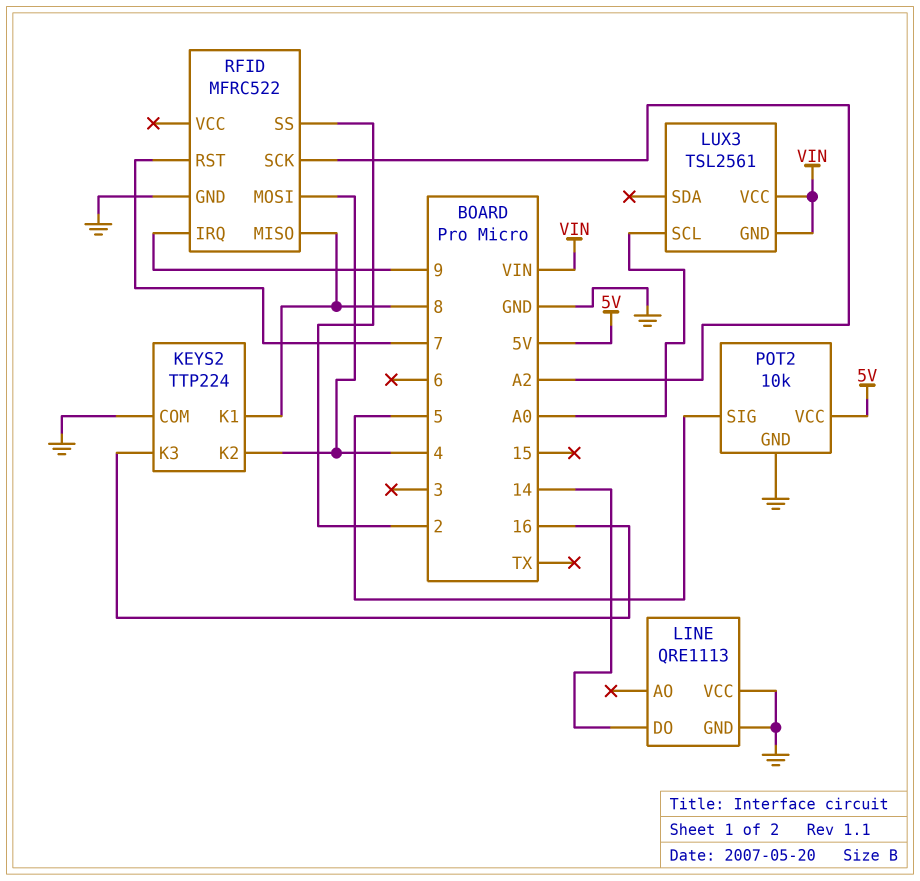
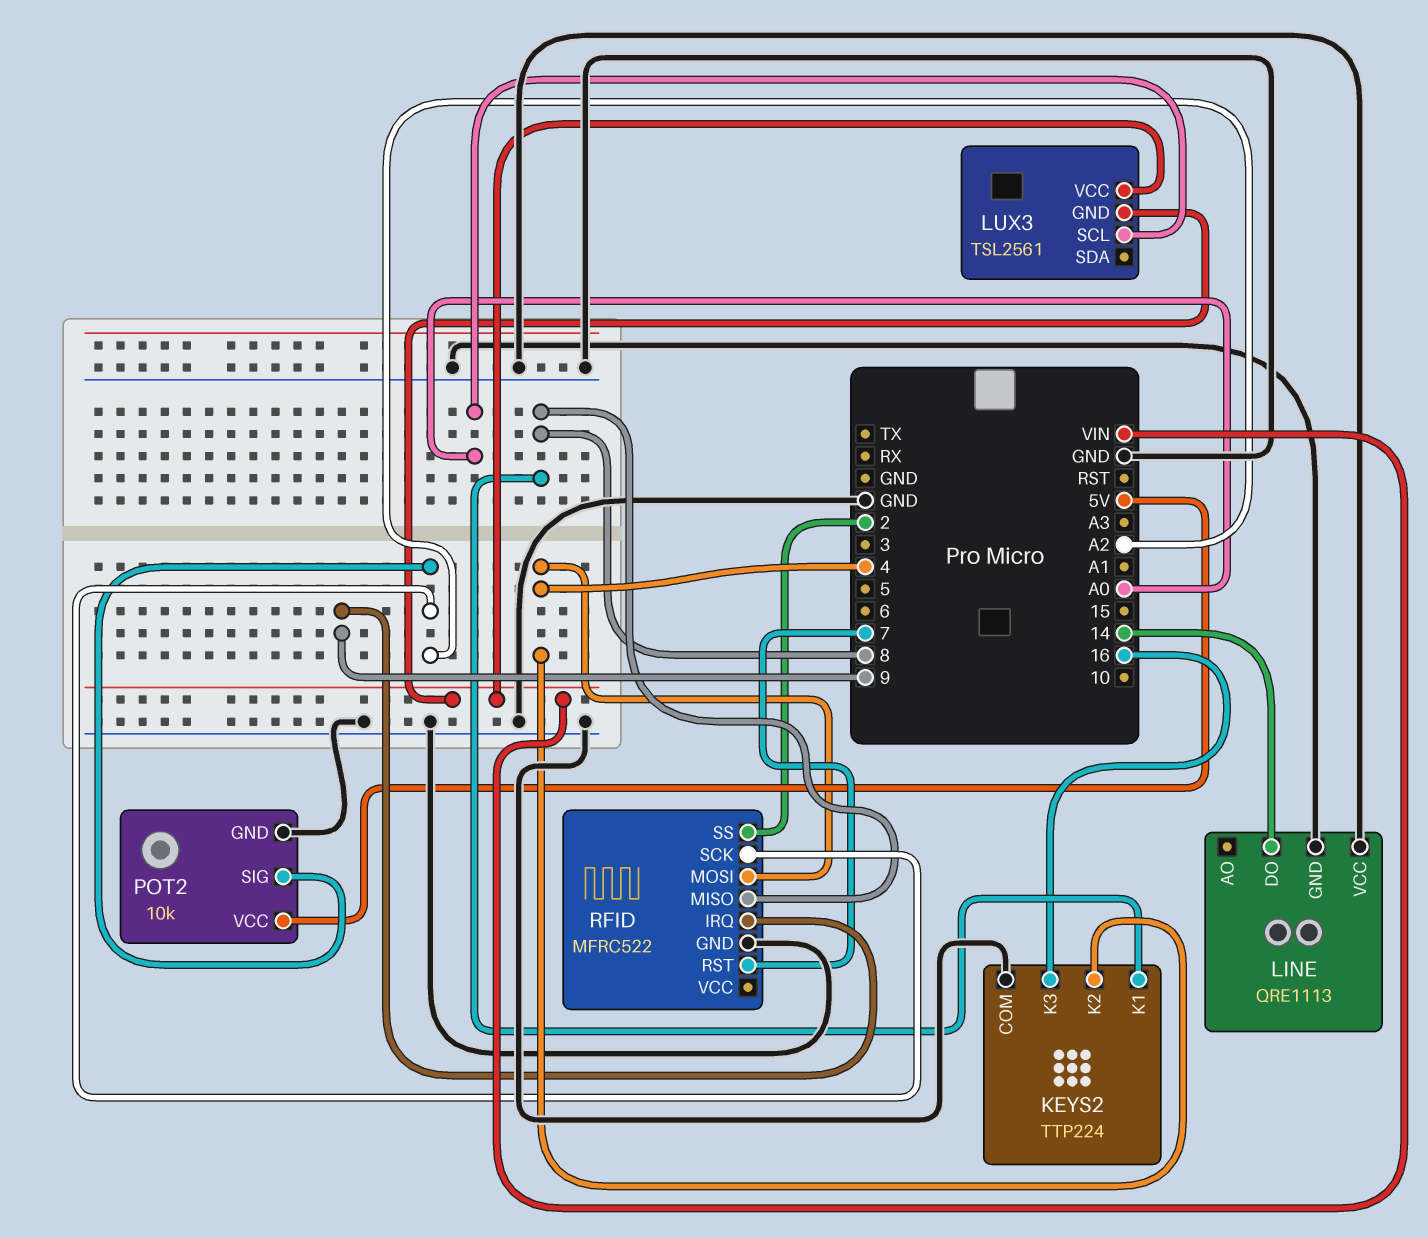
POT2 pin SIG: 5 -> A2

